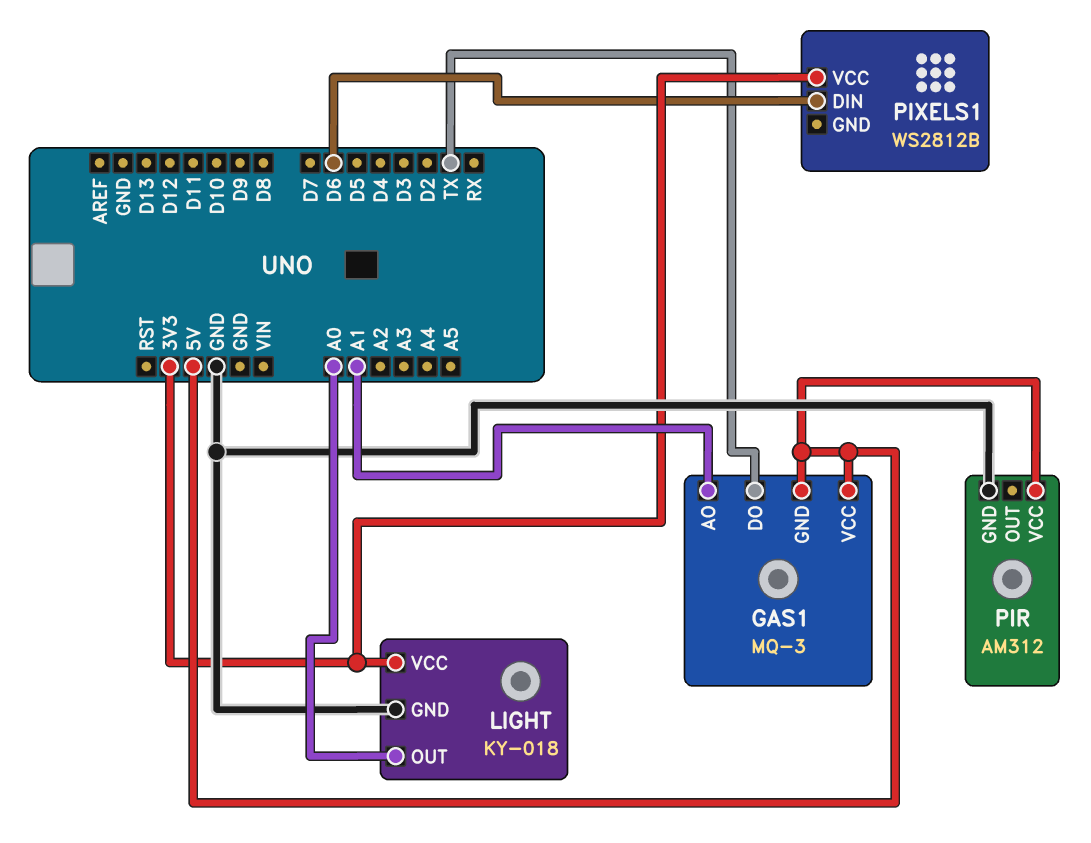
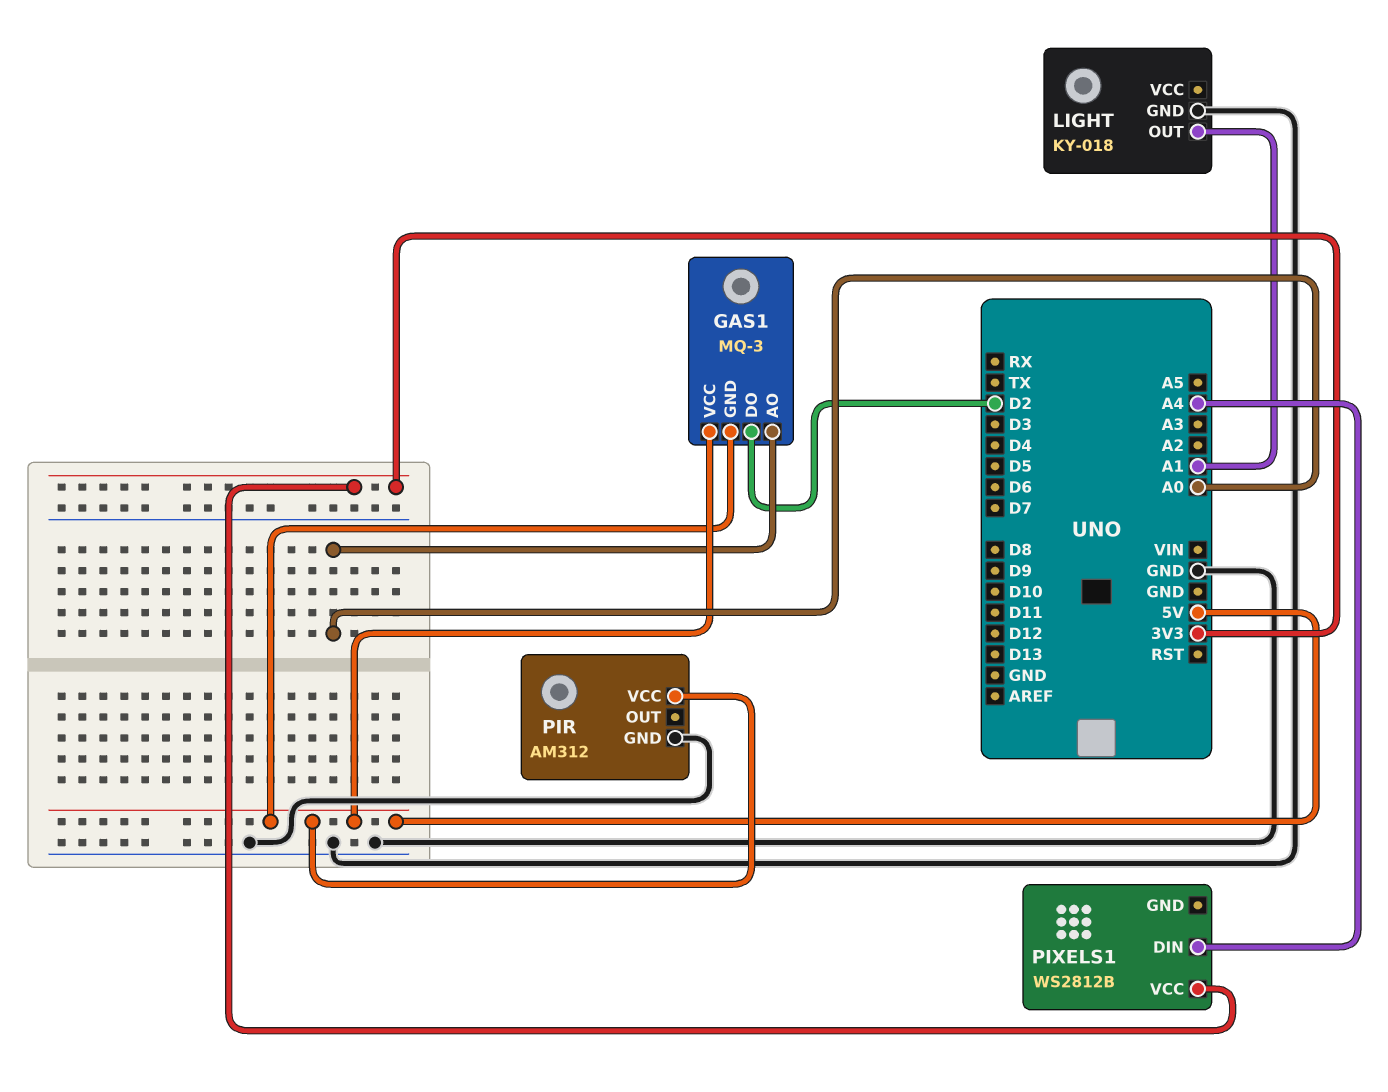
GAS1 pin AO: A1 -> A0
GAS1 pin DO: TX -> D2
LIGHT pin OUT: A0 -> A1
LIGHT pin VCC: 3V3 -> none
PIXELS1 pin DIN: D6 -> A4

